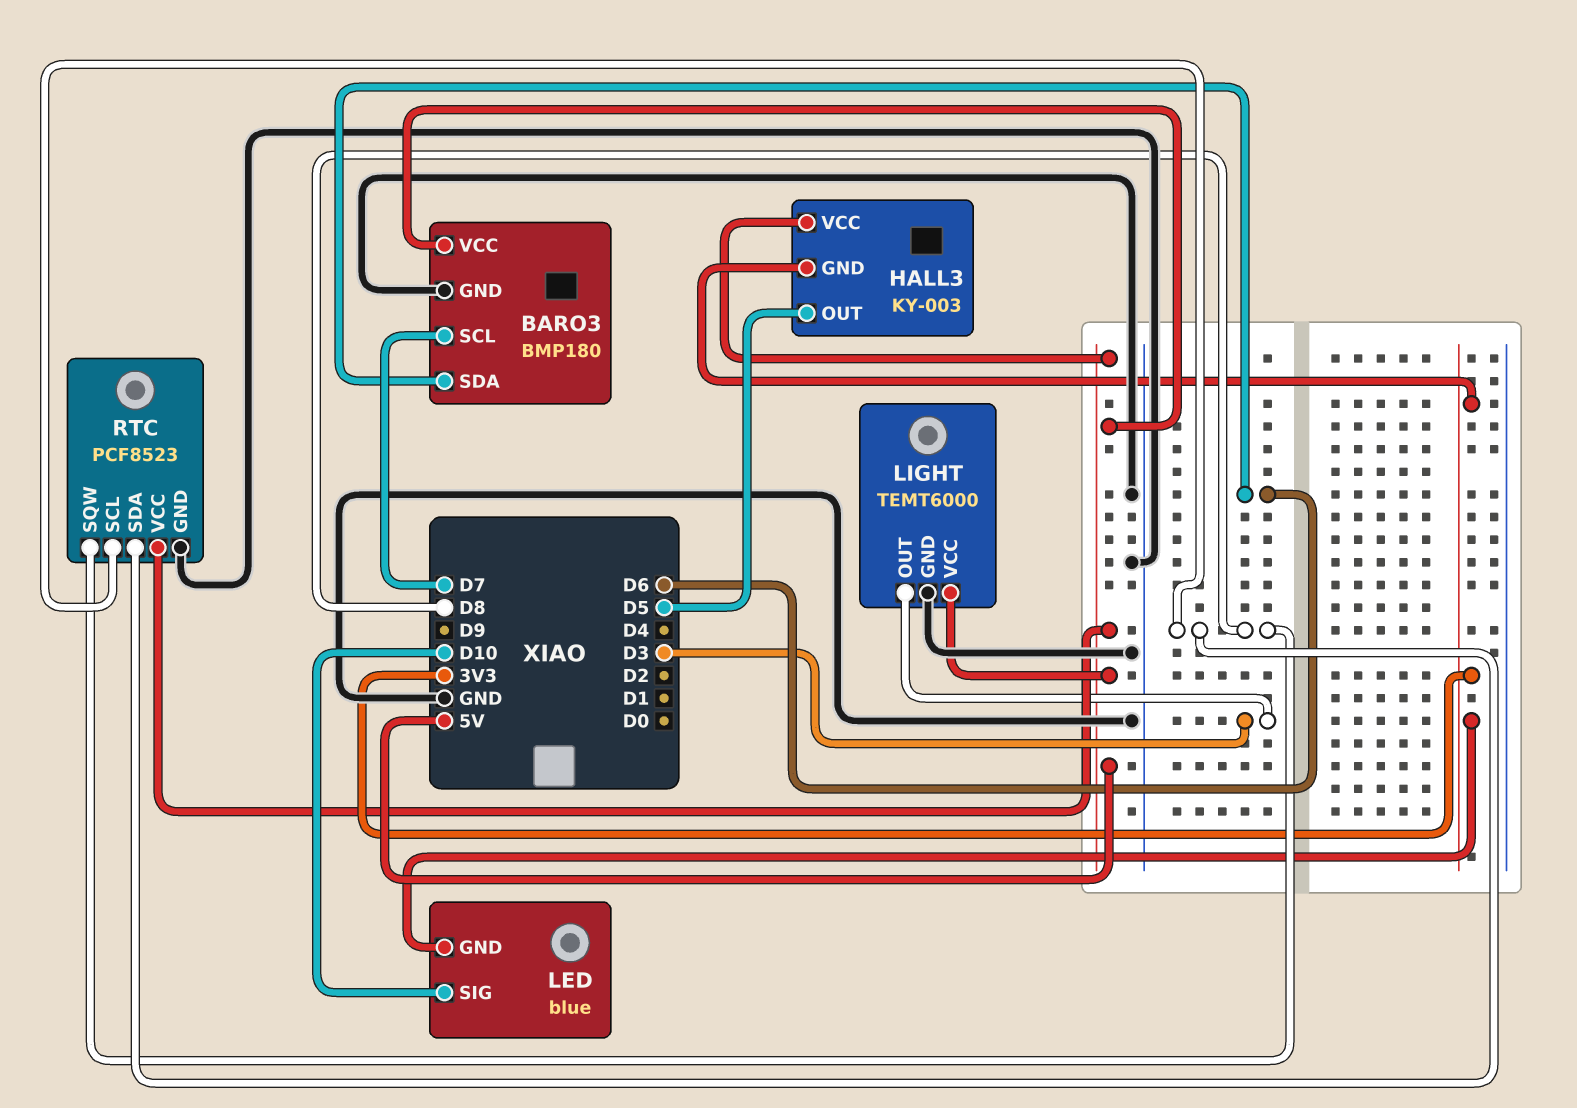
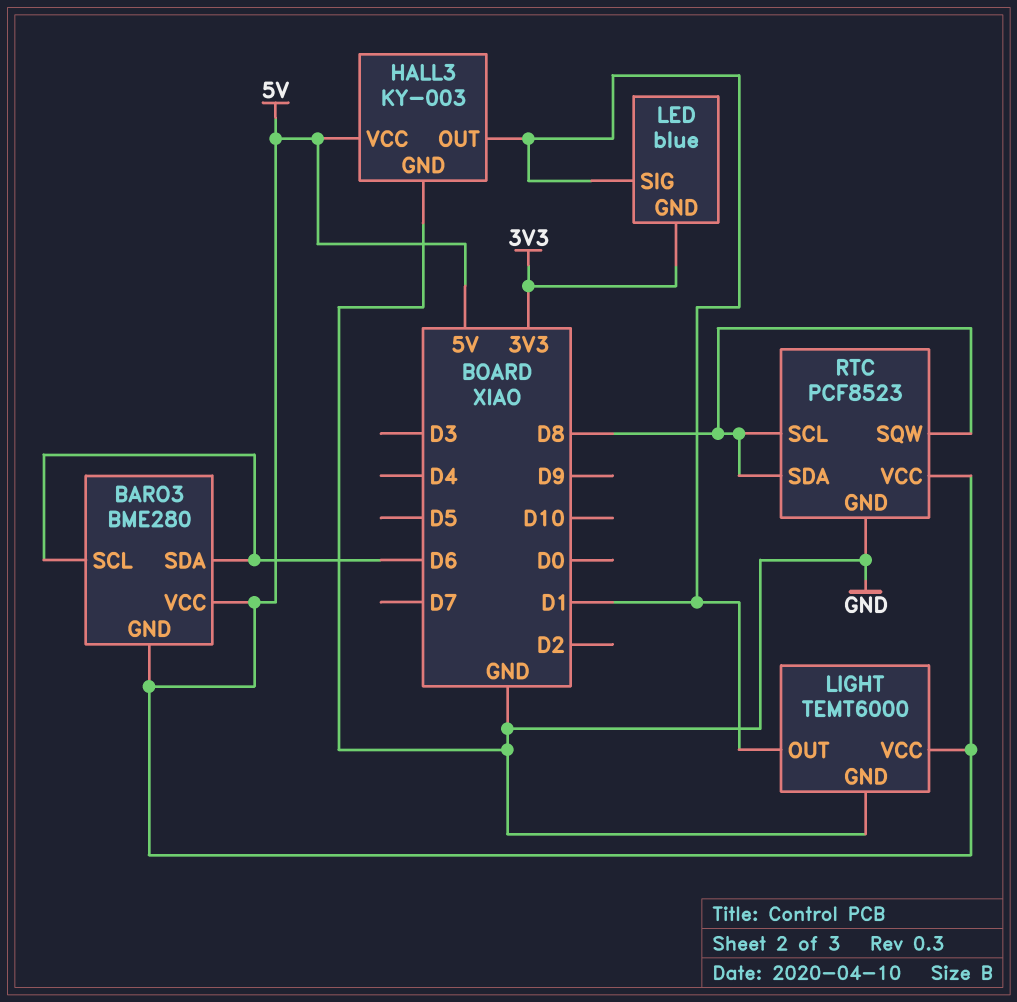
BARO3: BMP180 -> BME280
BARO3 pin GND: GND -> 5V
BARO3 pin SCL: D7 -> D6
HALL3 pin GND: 3V3 -> GND
HALL3 pin OUT: D5 -> D1
LED pin SIG: D10 -> D1
LIGHT pin OUT: D3 -> D1

